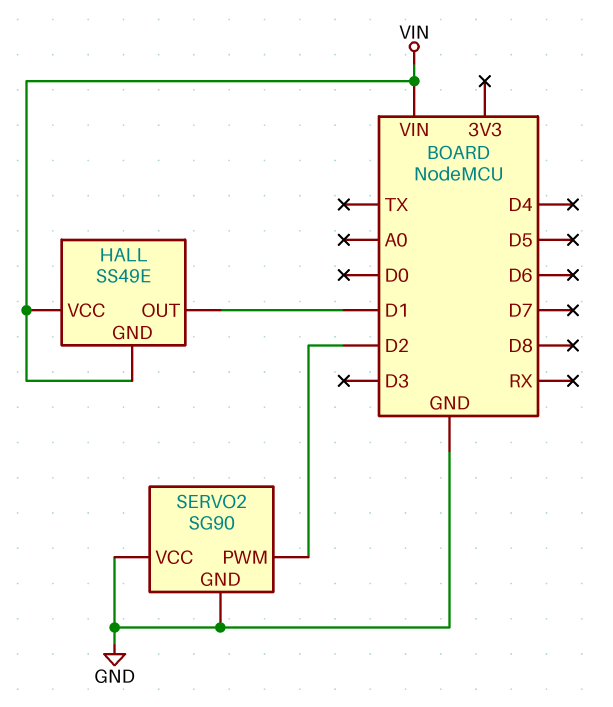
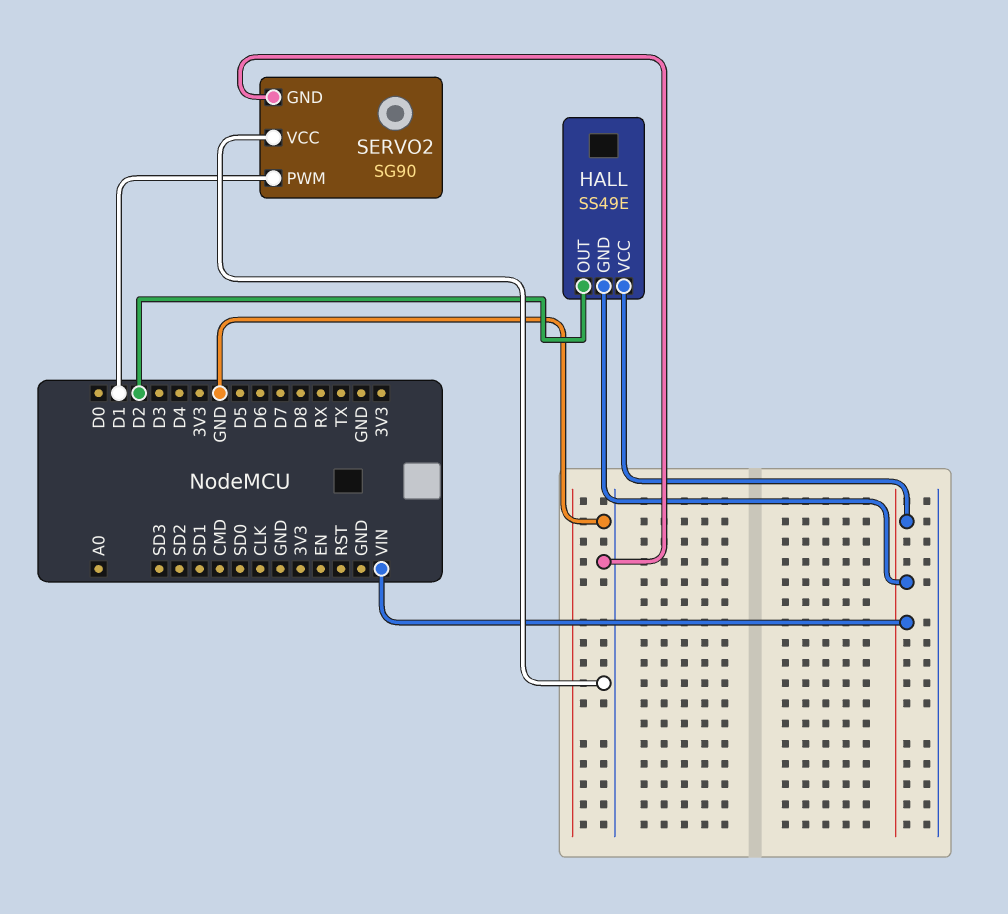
HALL pin OUT: D1 -> D2
SERVO2 pin PWM: D2 -> D1

